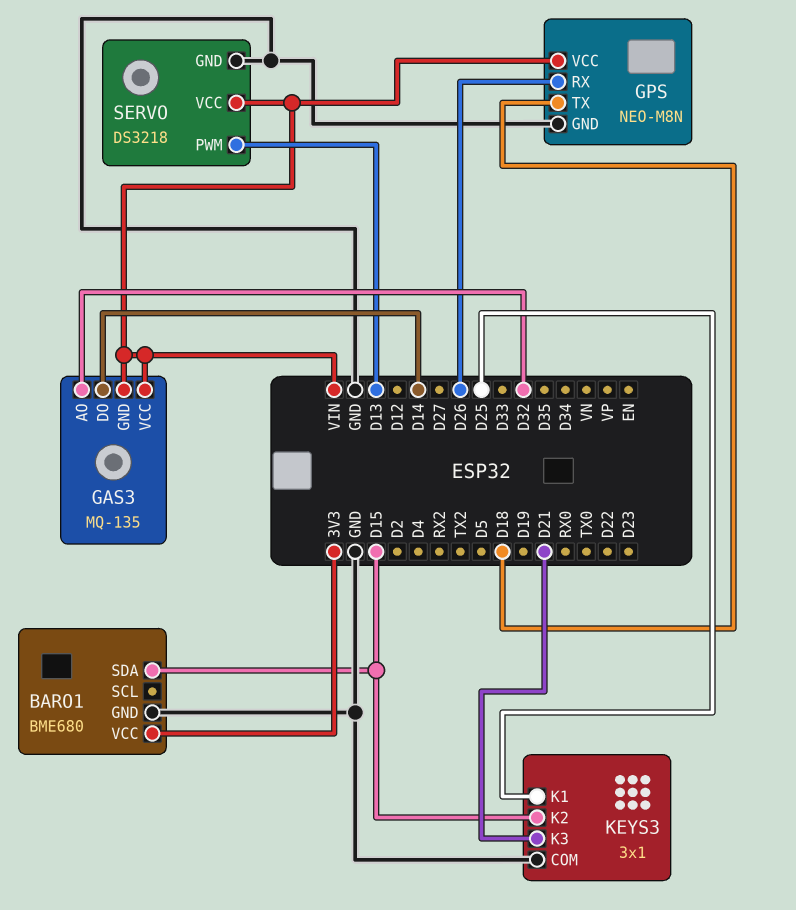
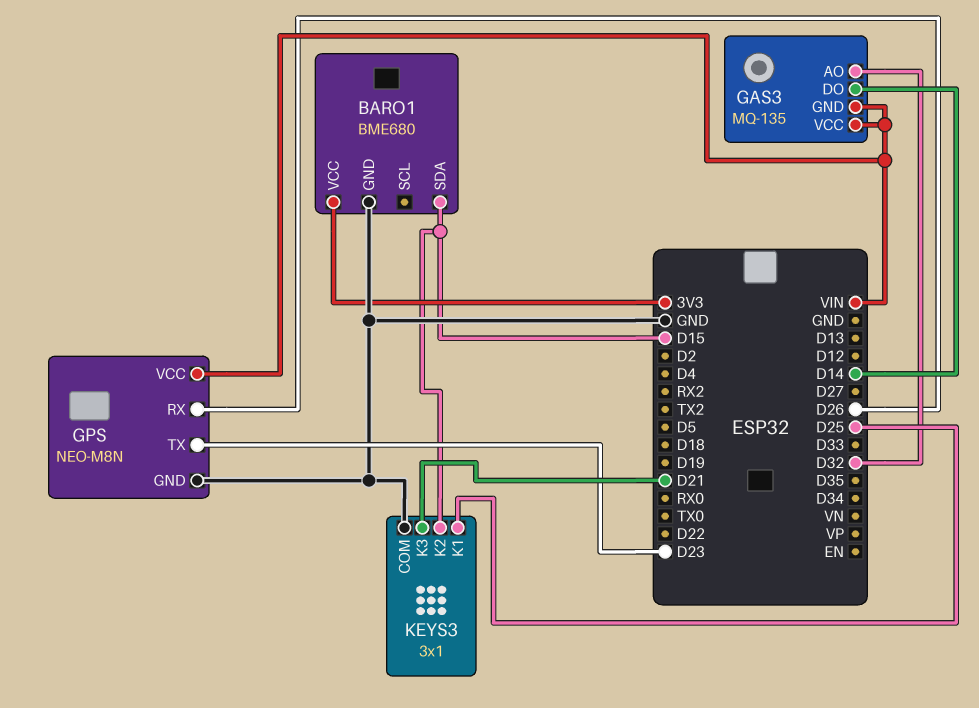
GPS pin TX: D18 -> D23
SERVO: DS3218 -> none
SERVO pin GND: GND -> none
SERVO pin PWM: D13 -> none
SERVO pin VCC: VIN -> none

